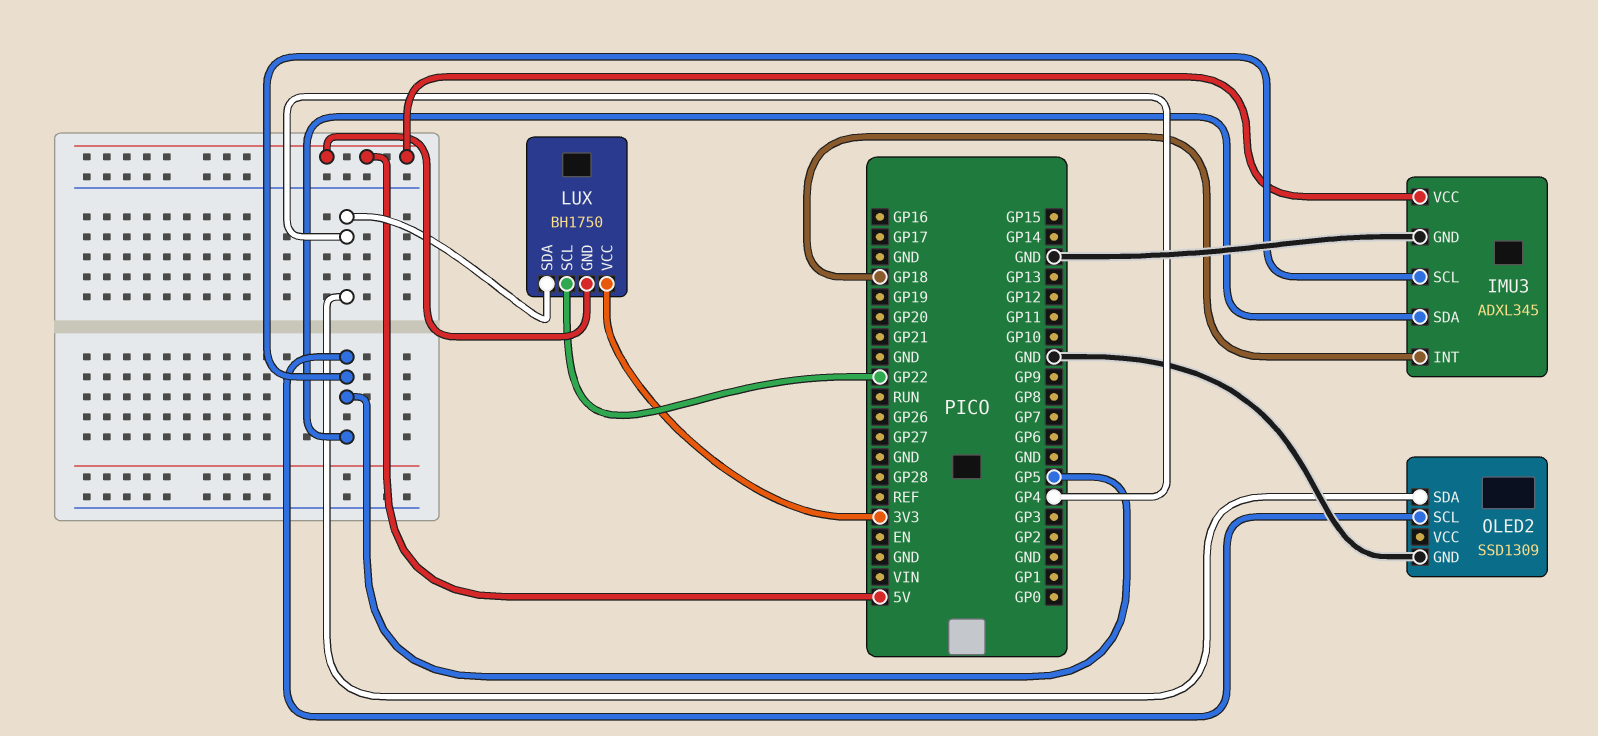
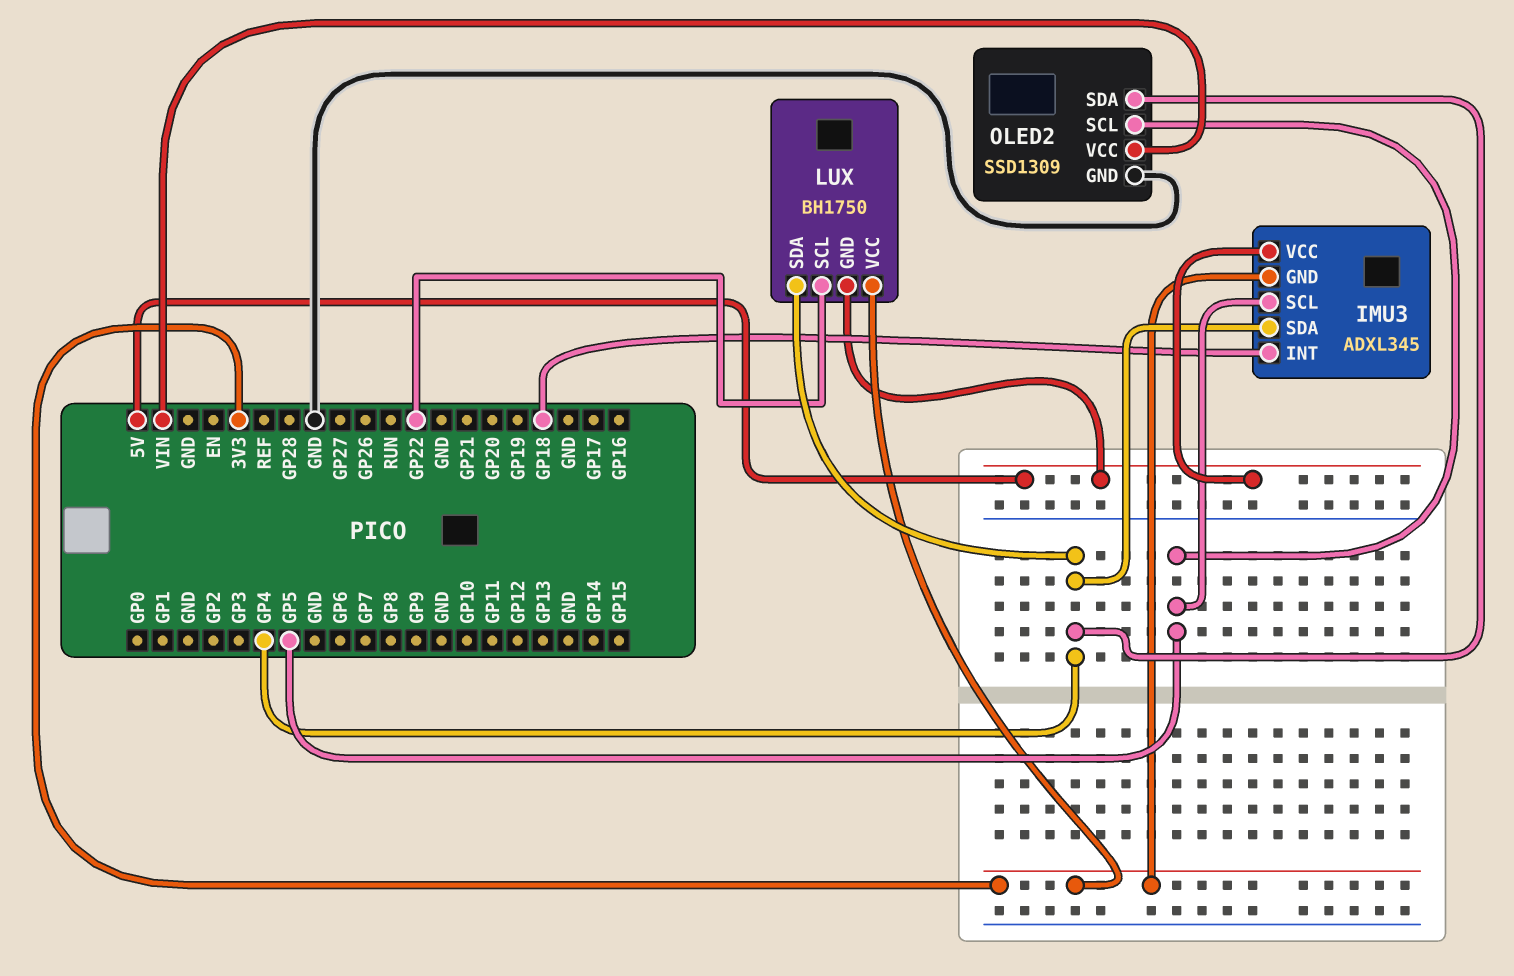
IMU3 pin GND: GND -> 3V3
IMU3 pin SDA: GP5 -> GP4
OLED2 pin VCC: none -> VIN

